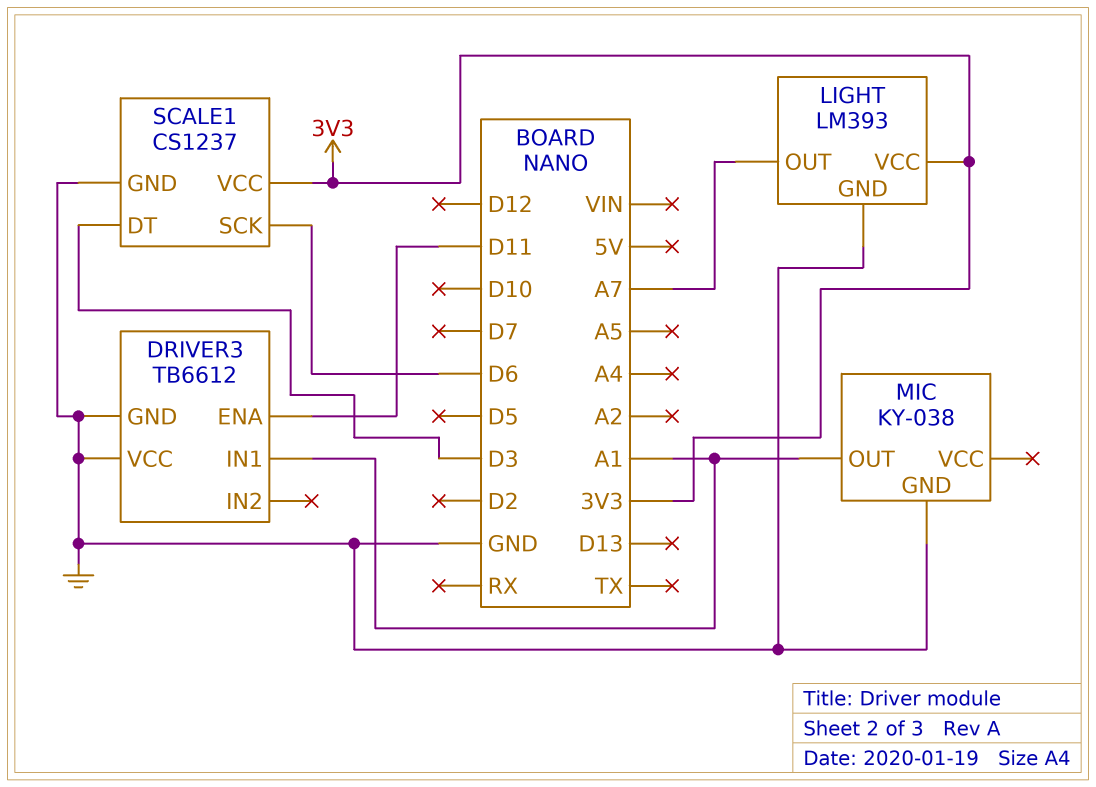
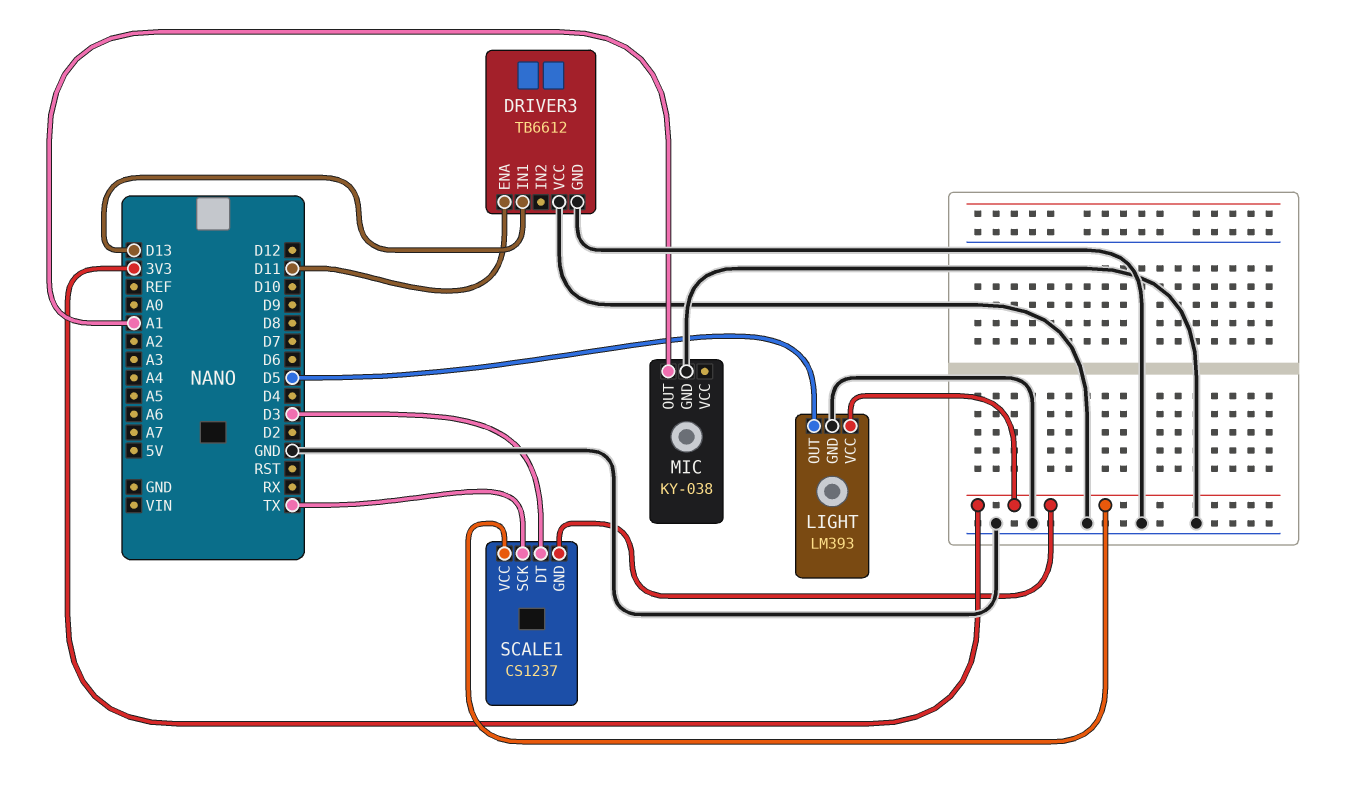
DRIVER3 pin IN1: A1 -> D13
LIGHT pin OUT: A7 -> D5
SCALE1 pin GND: GND -> 3V3
SCALE1 pin SCK: D6 -> TX

